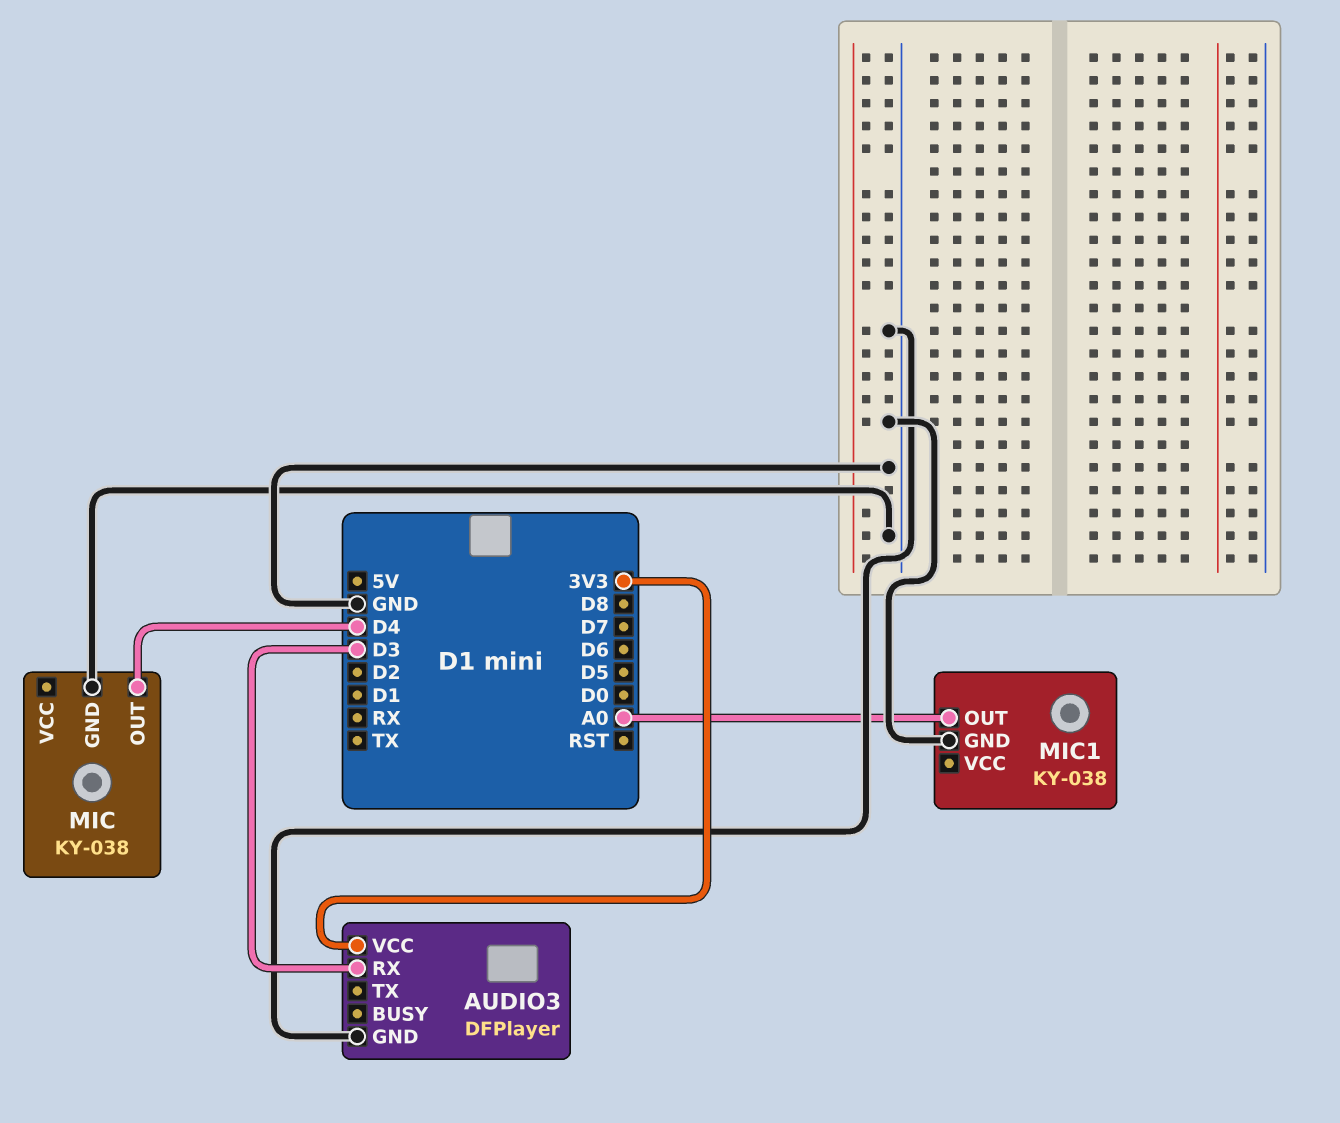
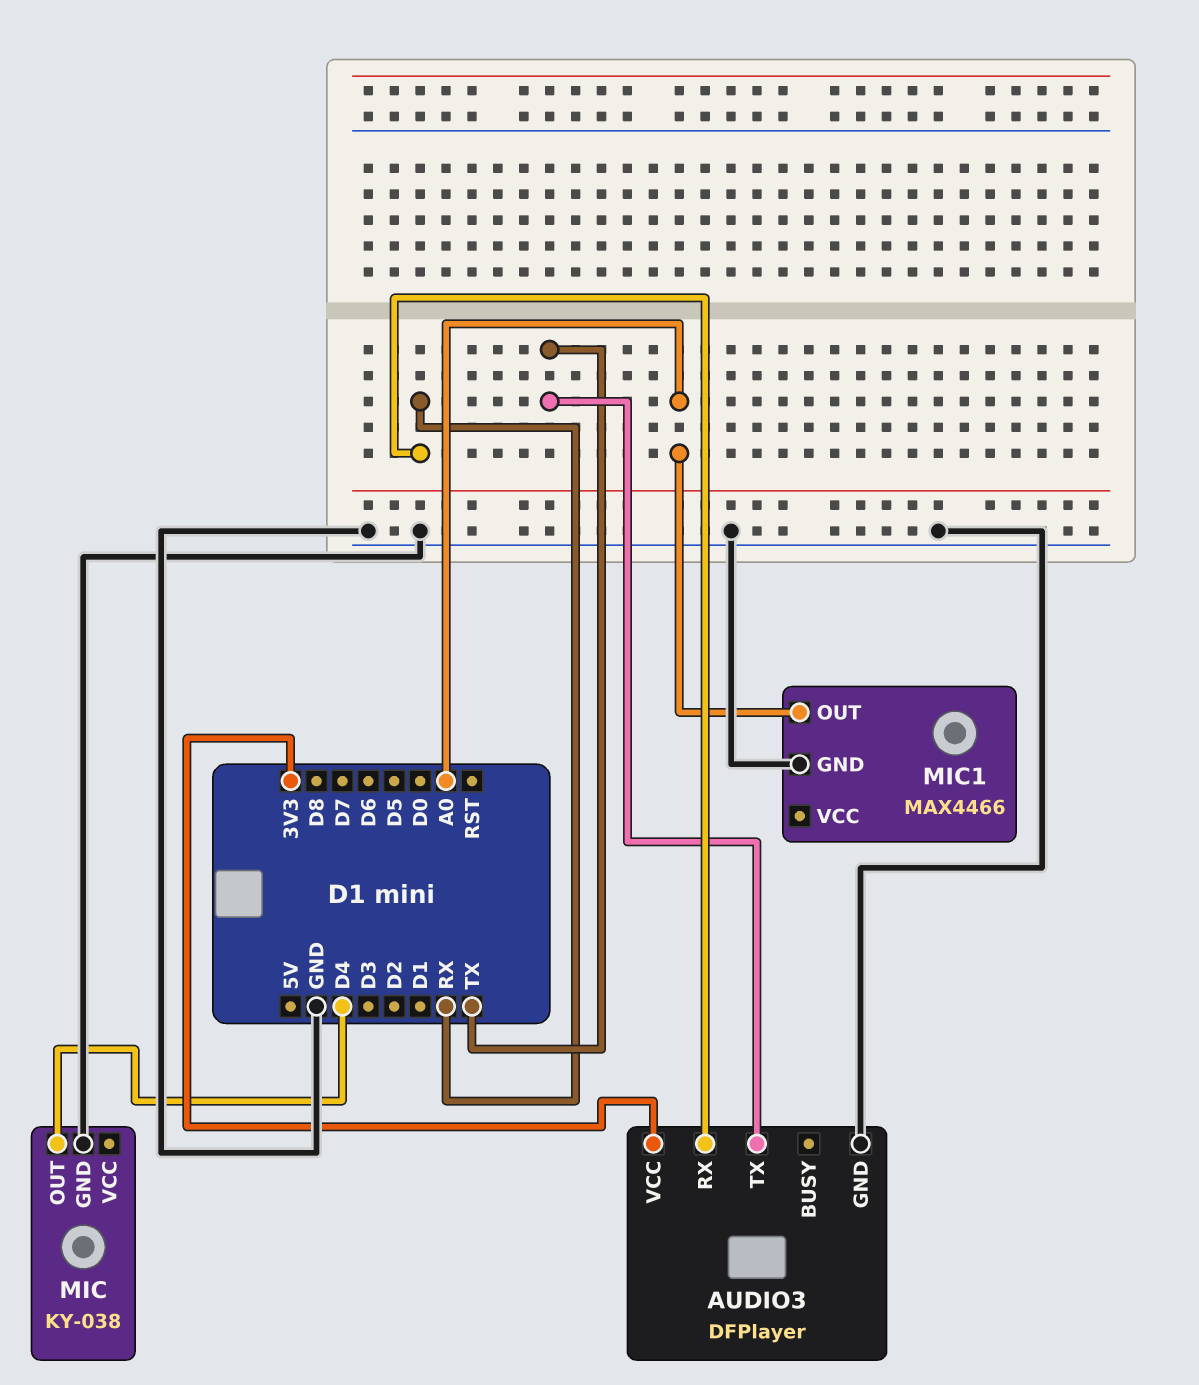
AUDIO3 pin RX: D3 -> RX
AUDIO3 pin TX: none -> TX
MIC1: KY-038 -> MAX4466

